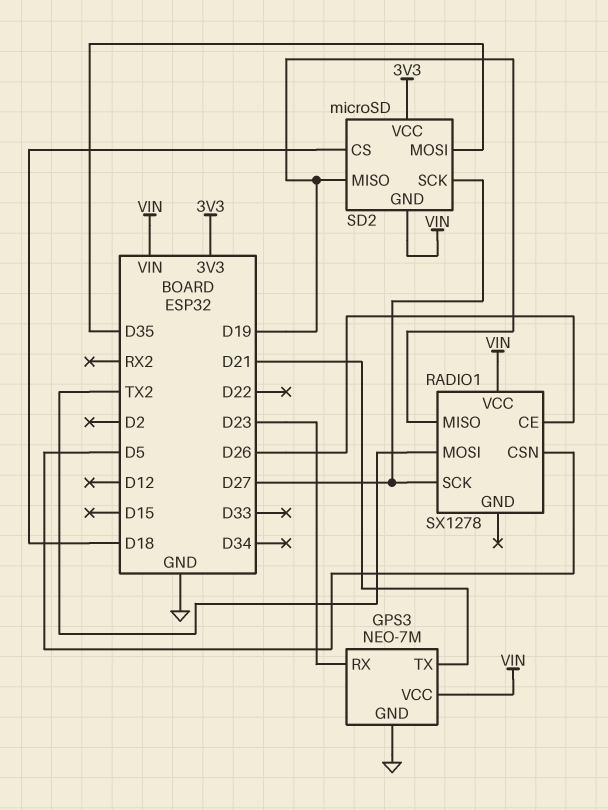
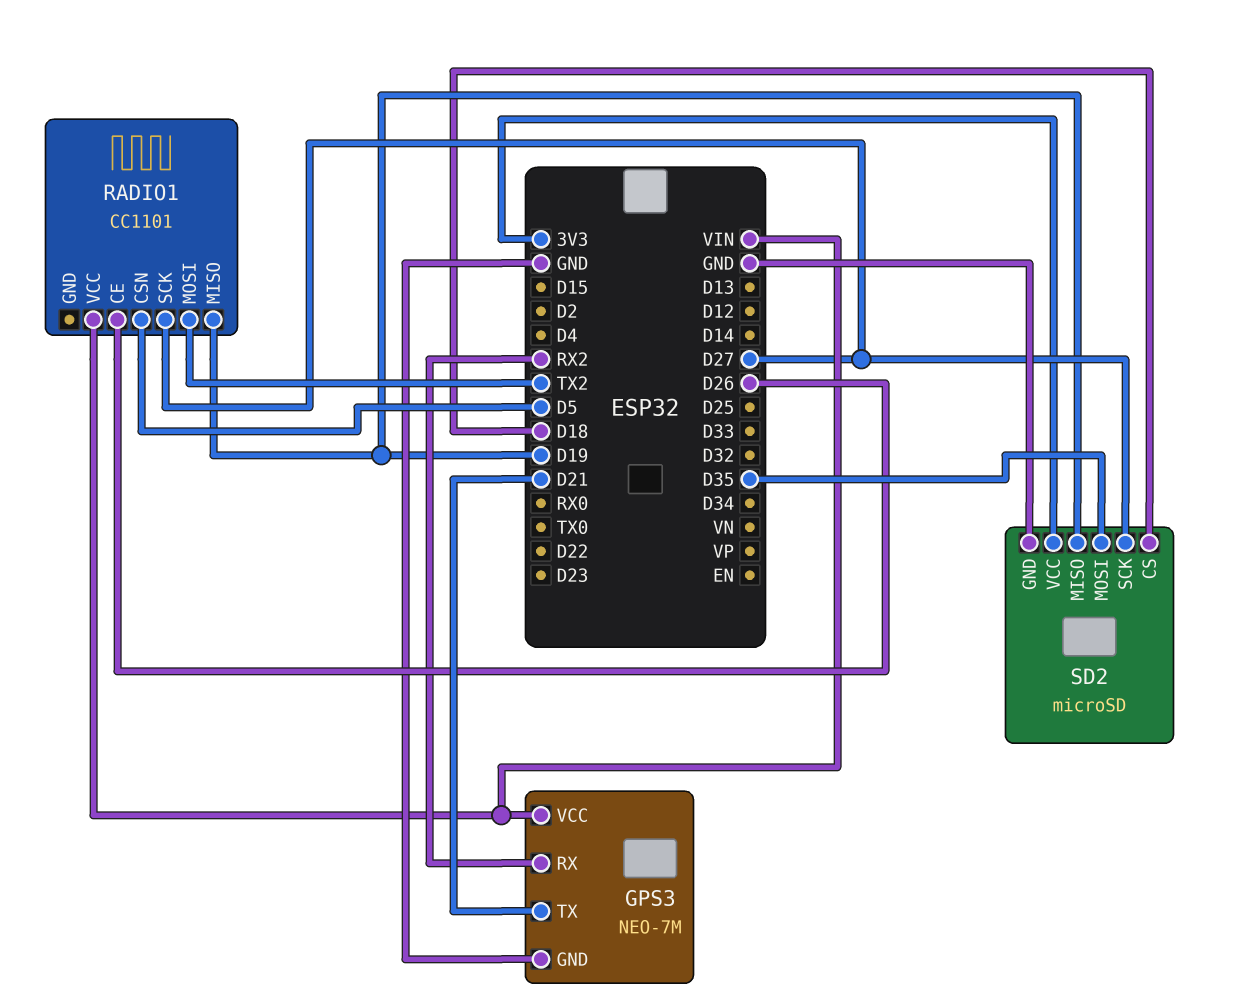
GPS3 pin RX: D23 -> RX2
RADIO1: SX1278 -> CC1101
SD2 pin GND: VIN -> GND

